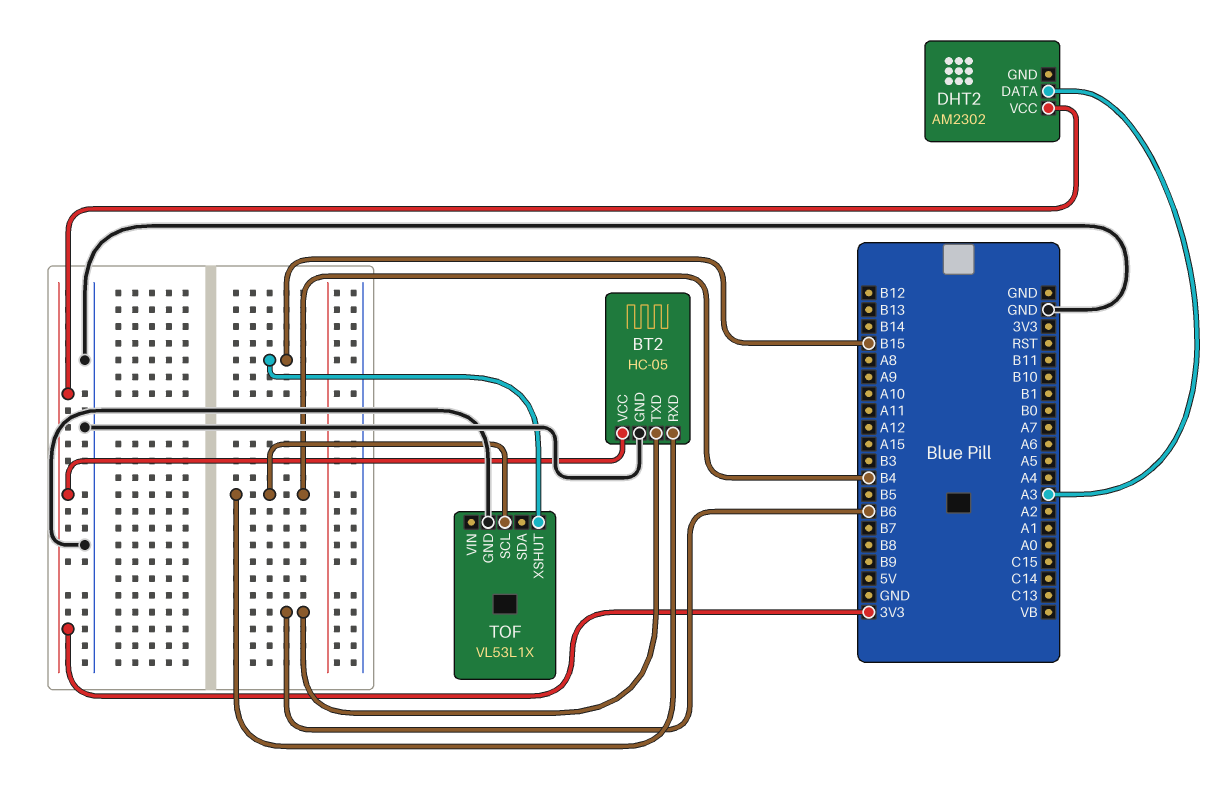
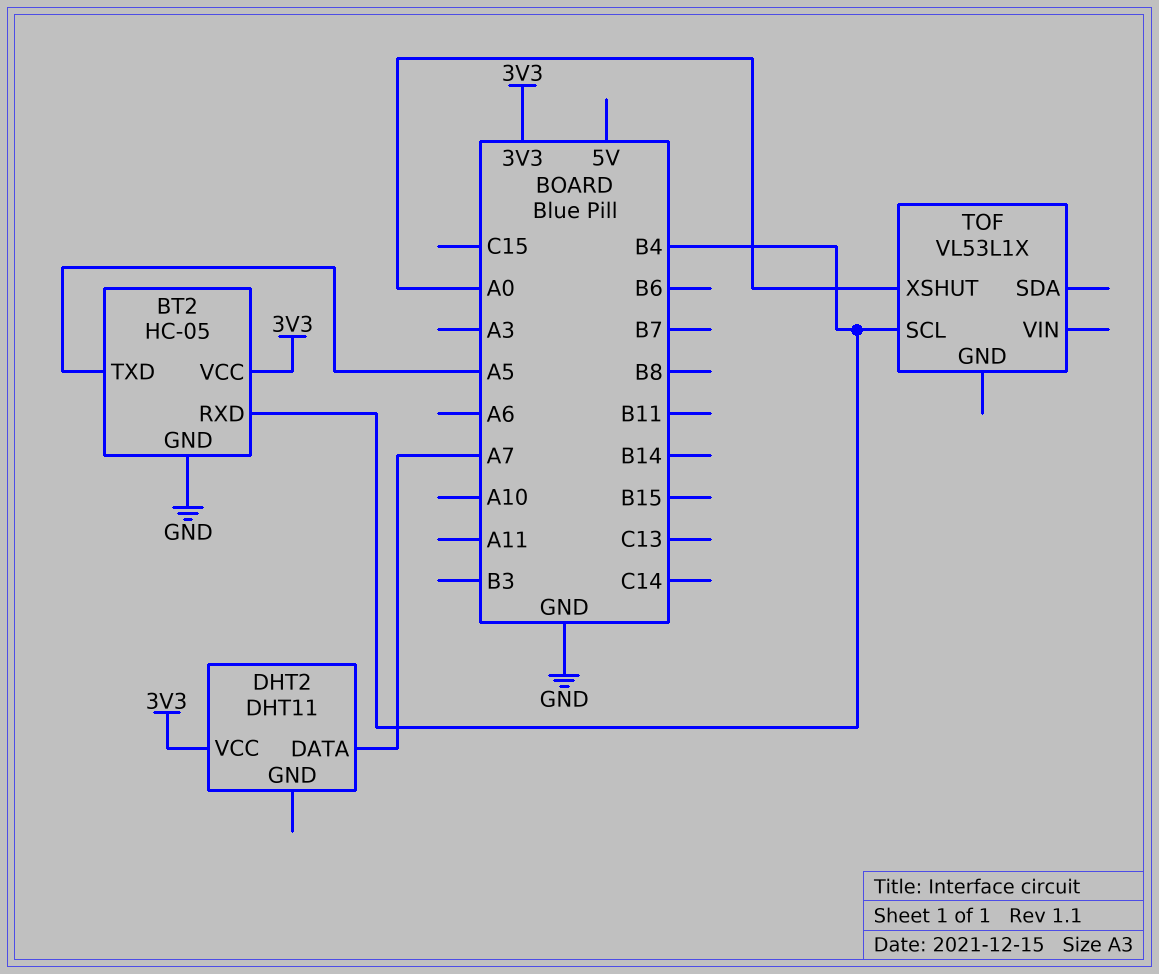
BT2 pin TXD: B6 -> A5
DHT2: AM2302 -> DHT11
DHT2 pin DATA: A3 -> A7
TOF pin GND: GND -> none
TOF pin XSHUT: B15 -> A0

